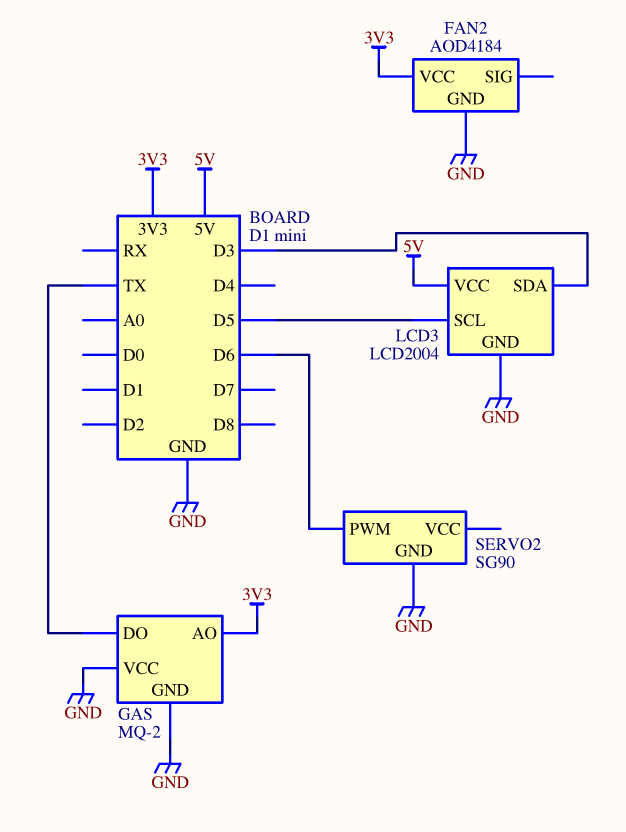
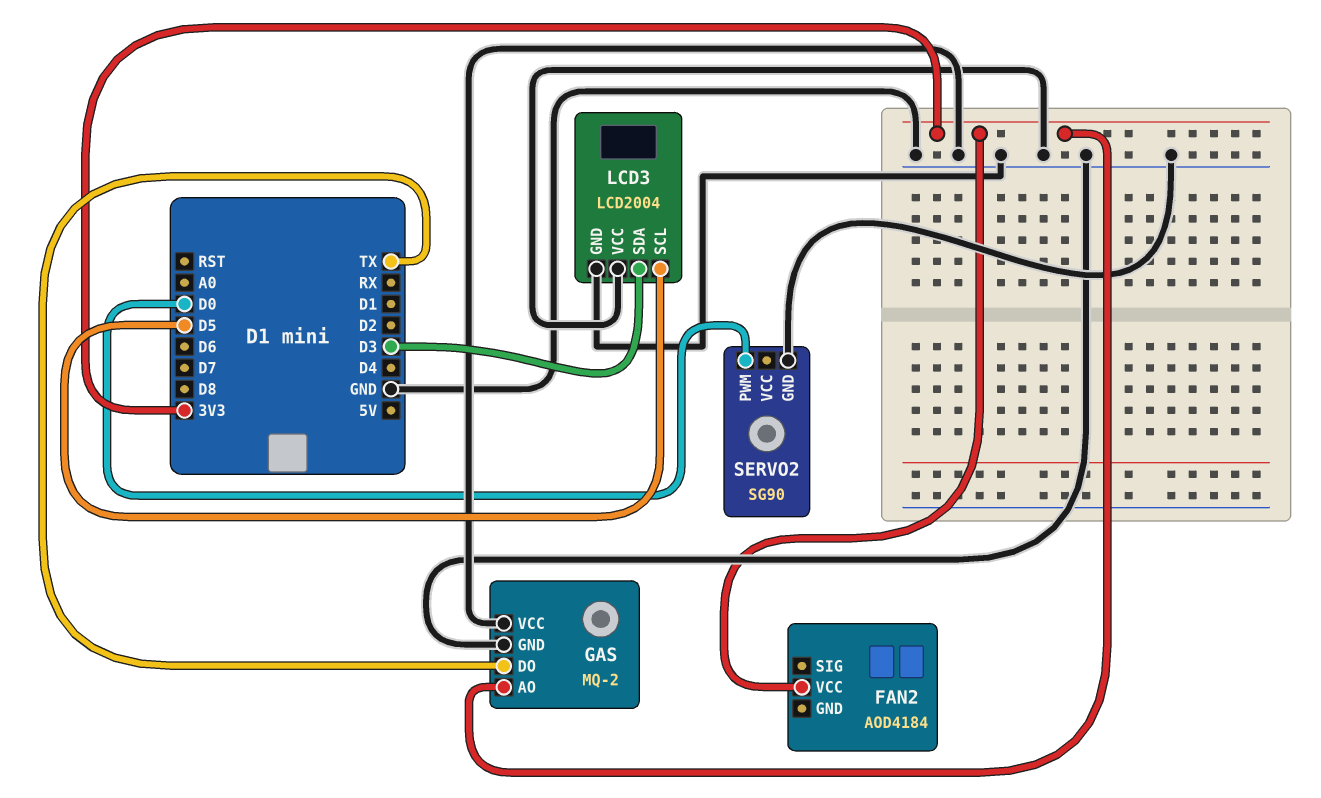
FAN2 pin GND: GND -> none
LCD3 pin VCC: 5V -> GND
SERVO2 pin PWM: D6 -> D0

